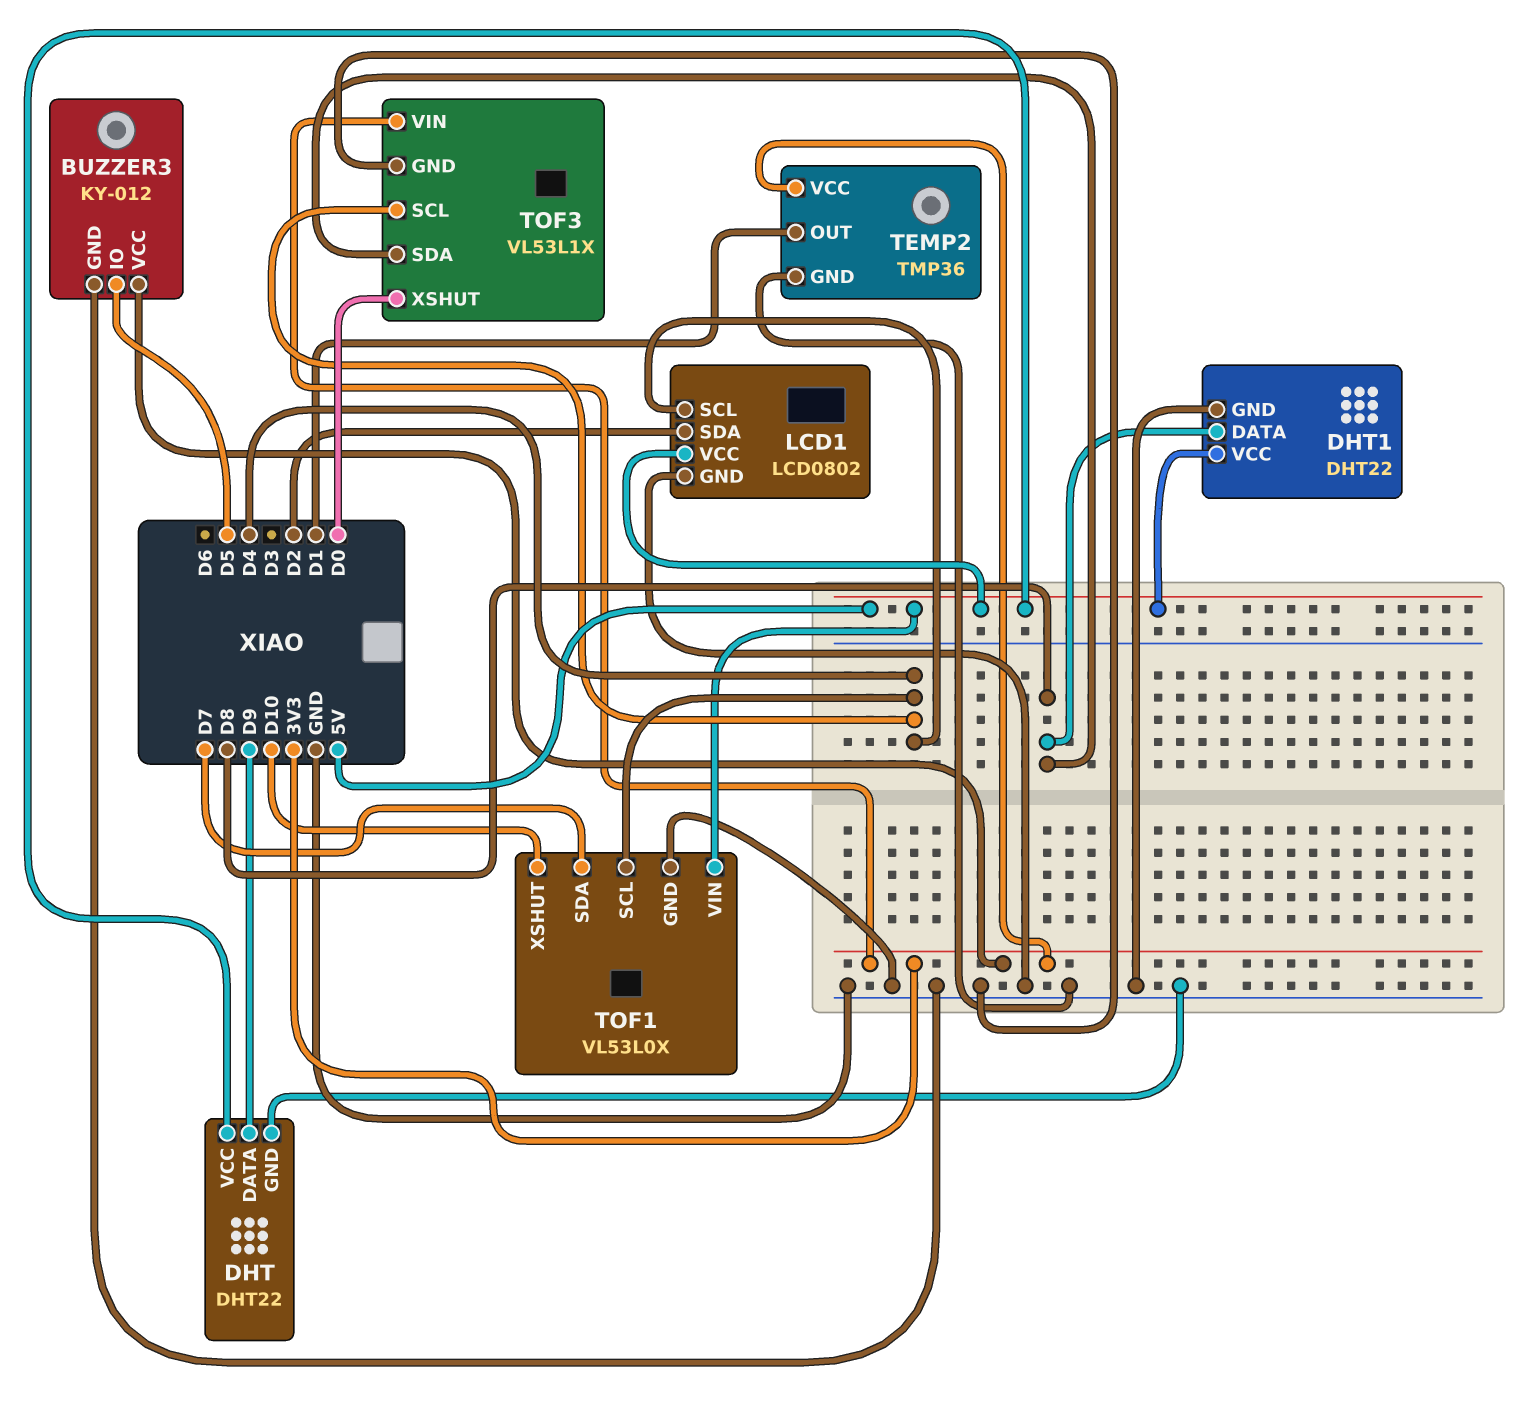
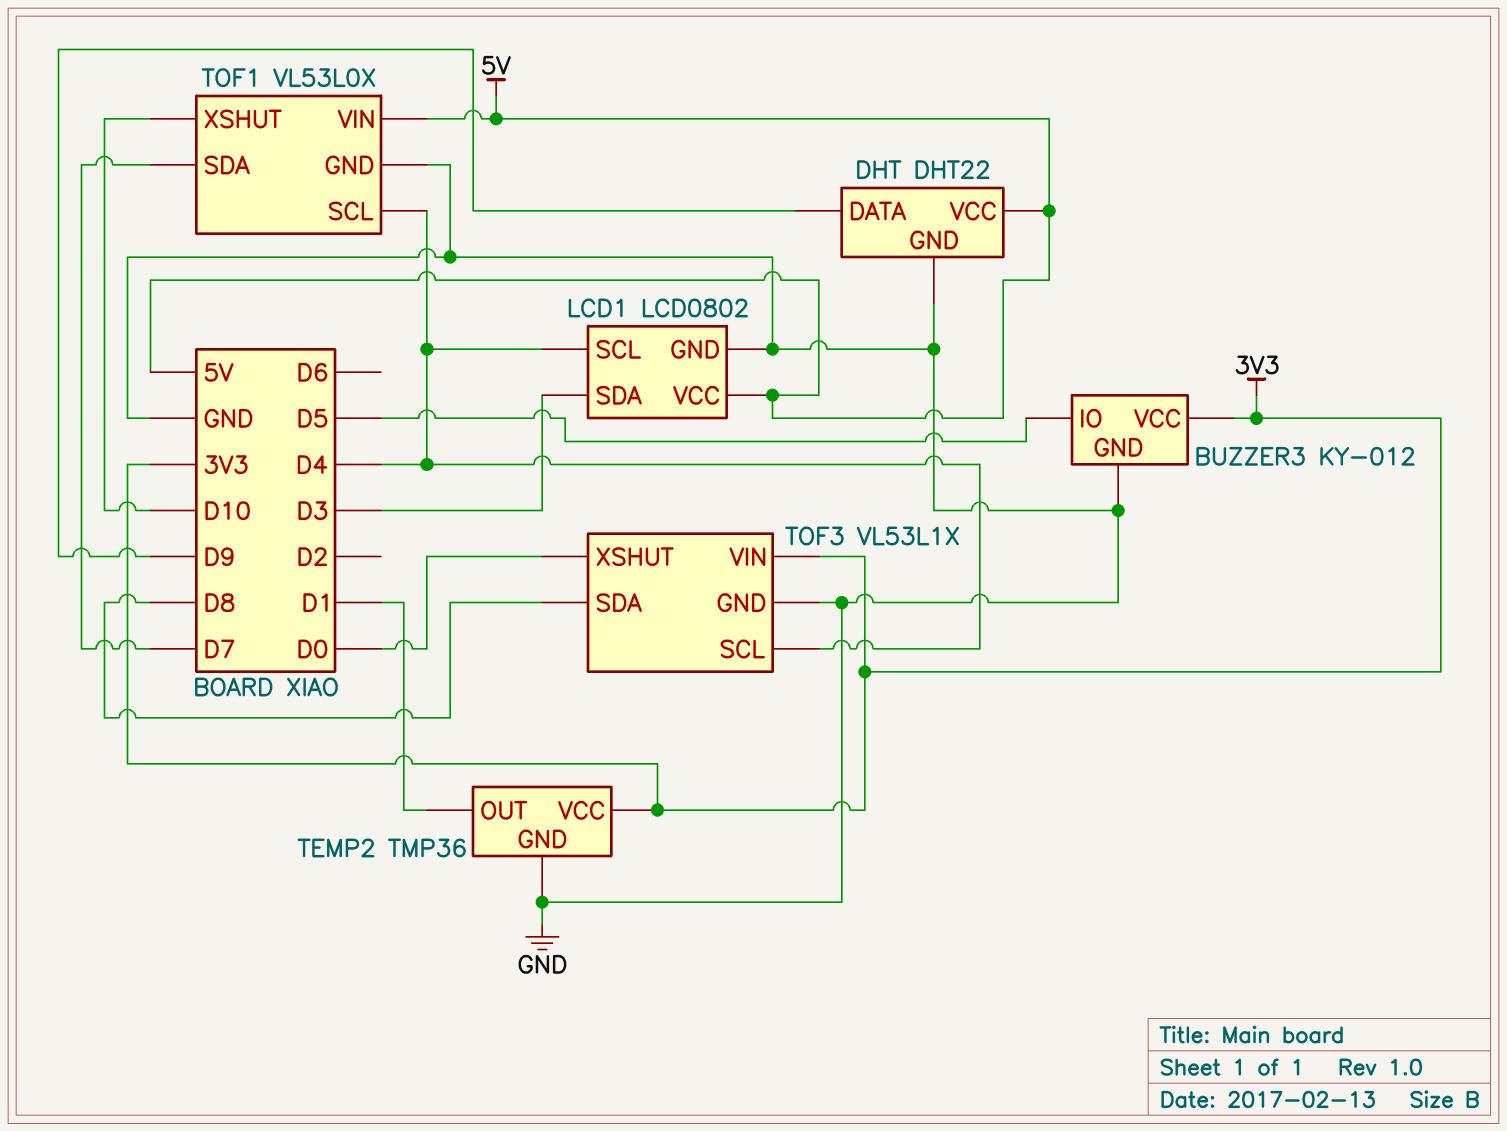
DHT1: DHT22 -> none
DHT1 pin DATA: D8 -> none
DHT1 pin GND: GND -> none
DHT1 pin VCC: 5V -> none
LCD1 pin SDA: D2 -> D3

